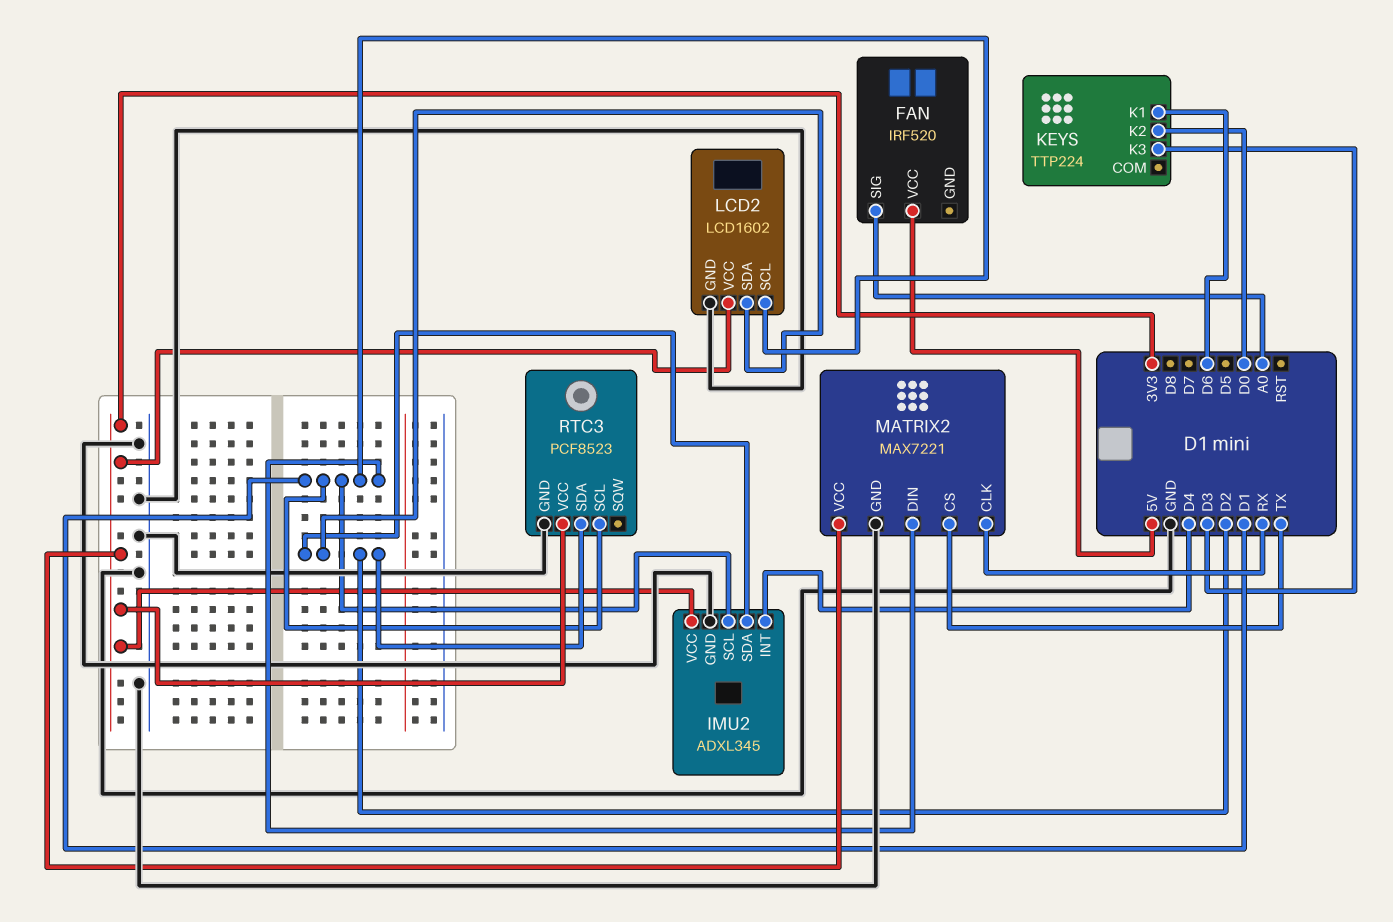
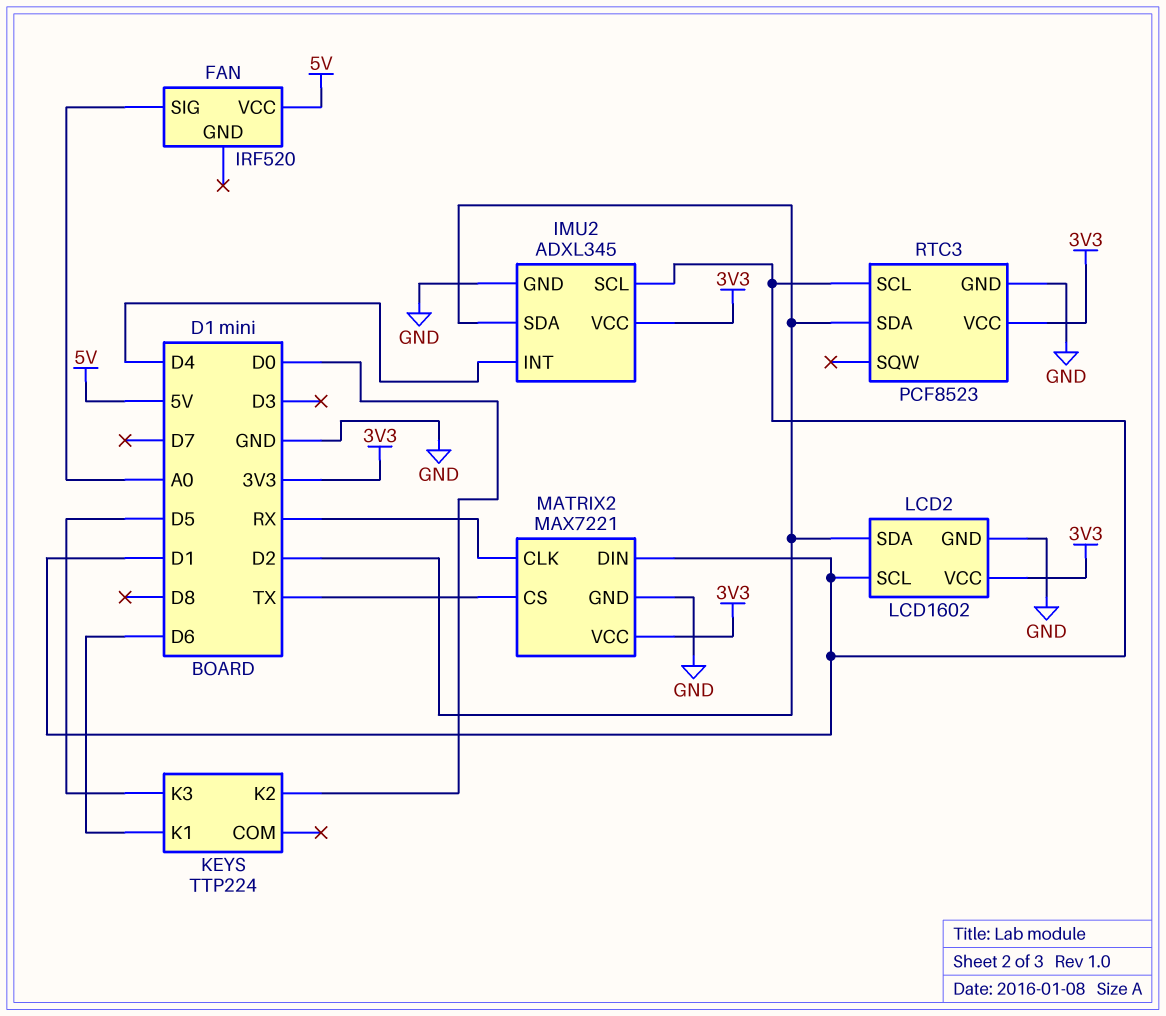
KEYS pin K3: D3 -> D5

